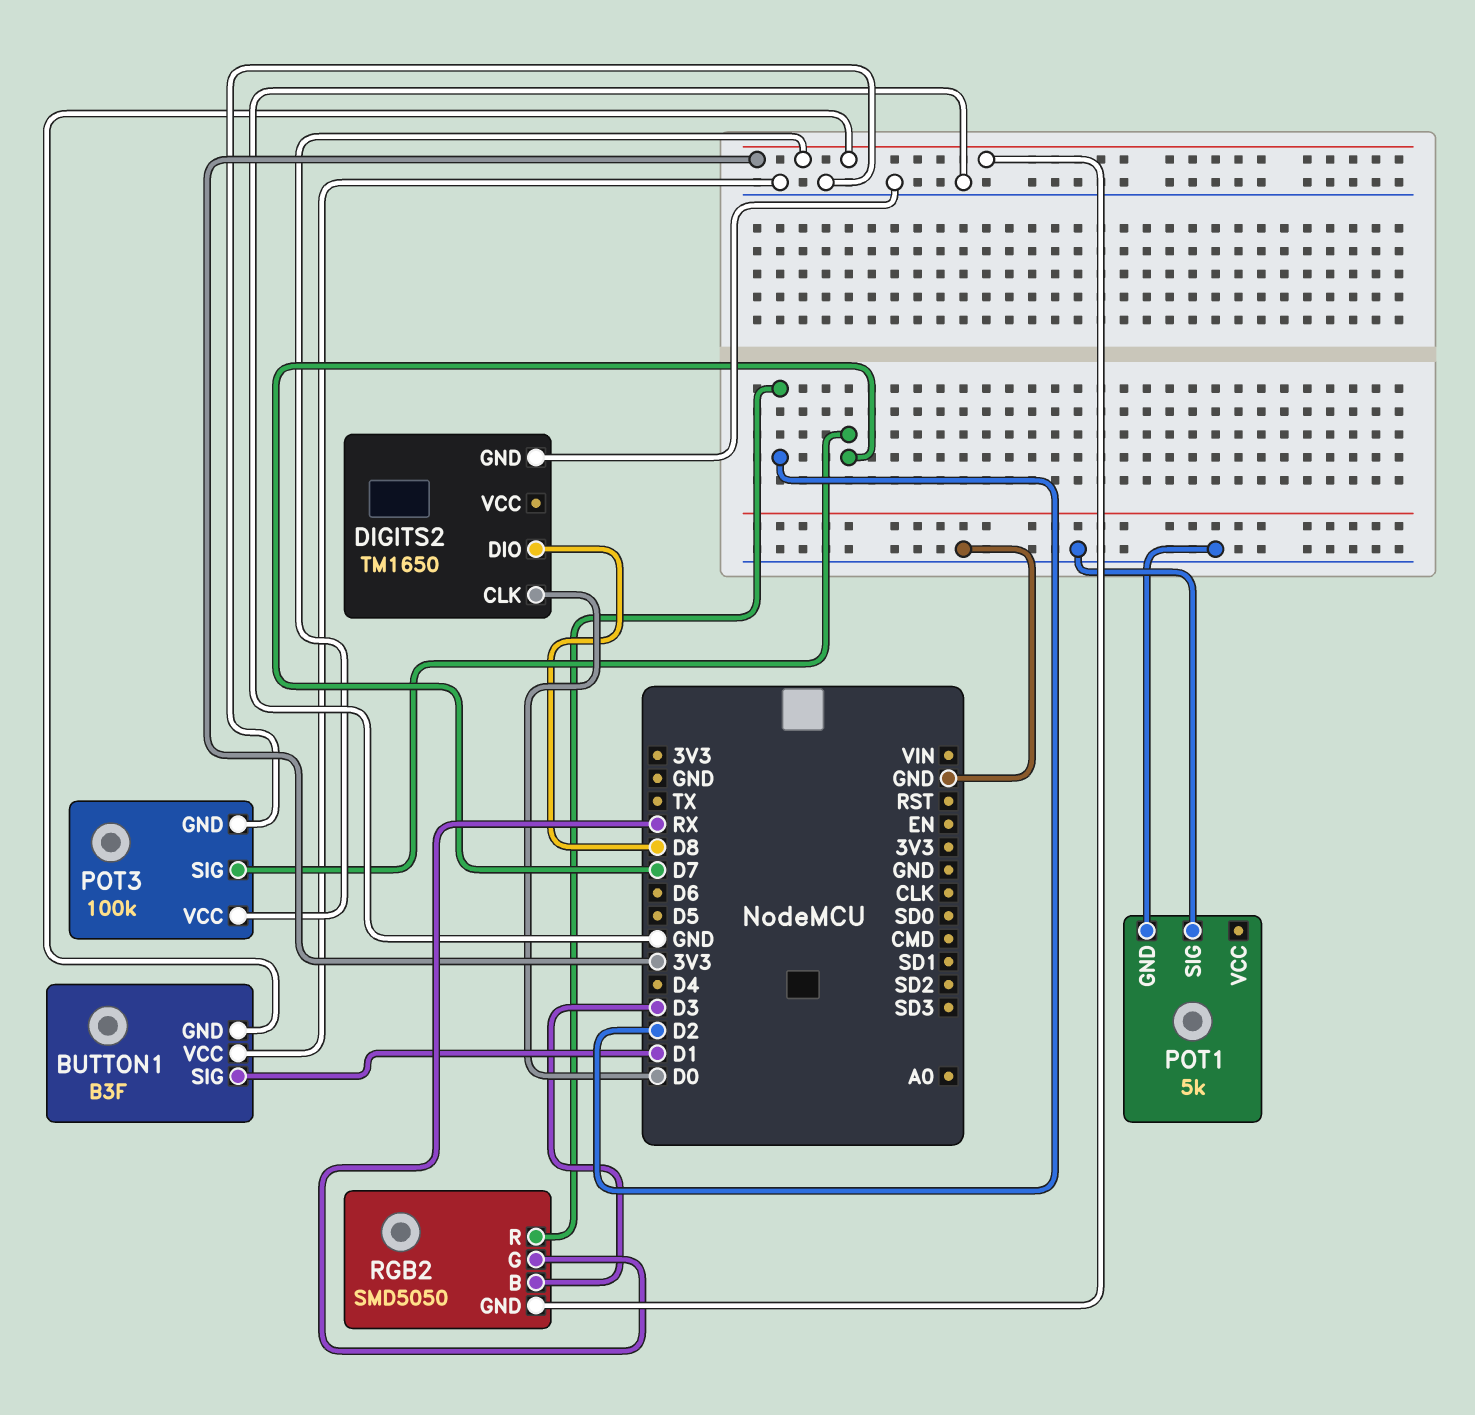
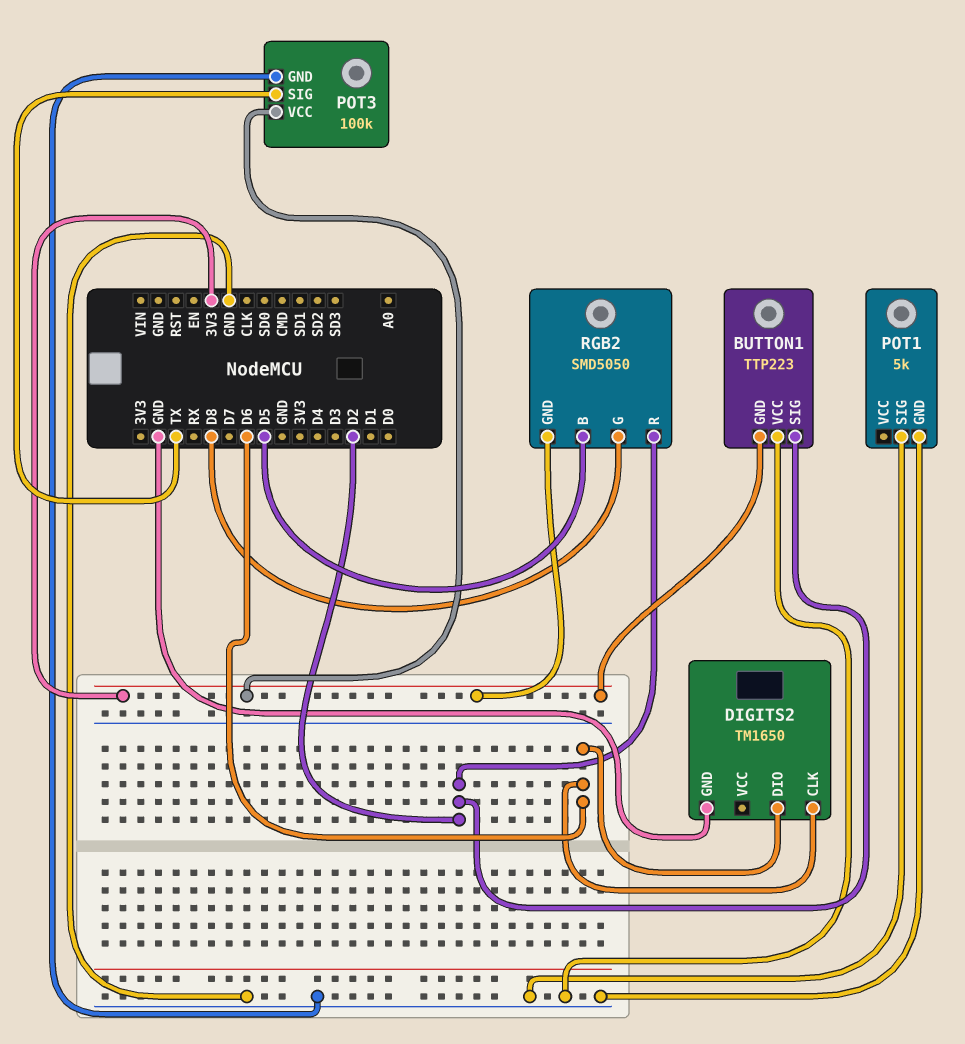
BUTTON1: B3F -> TTP223
BUTTON1 pin SIG: D1 -> D2
DIGITS2 pin CLK: D0 -> D6
DIGITS2 pin DIO: D8 -> D6
POT3 pin SIG: D7 -> TX
RGB2 pin B: D3 -> D5
RGB2 pin G: RX -> D8

